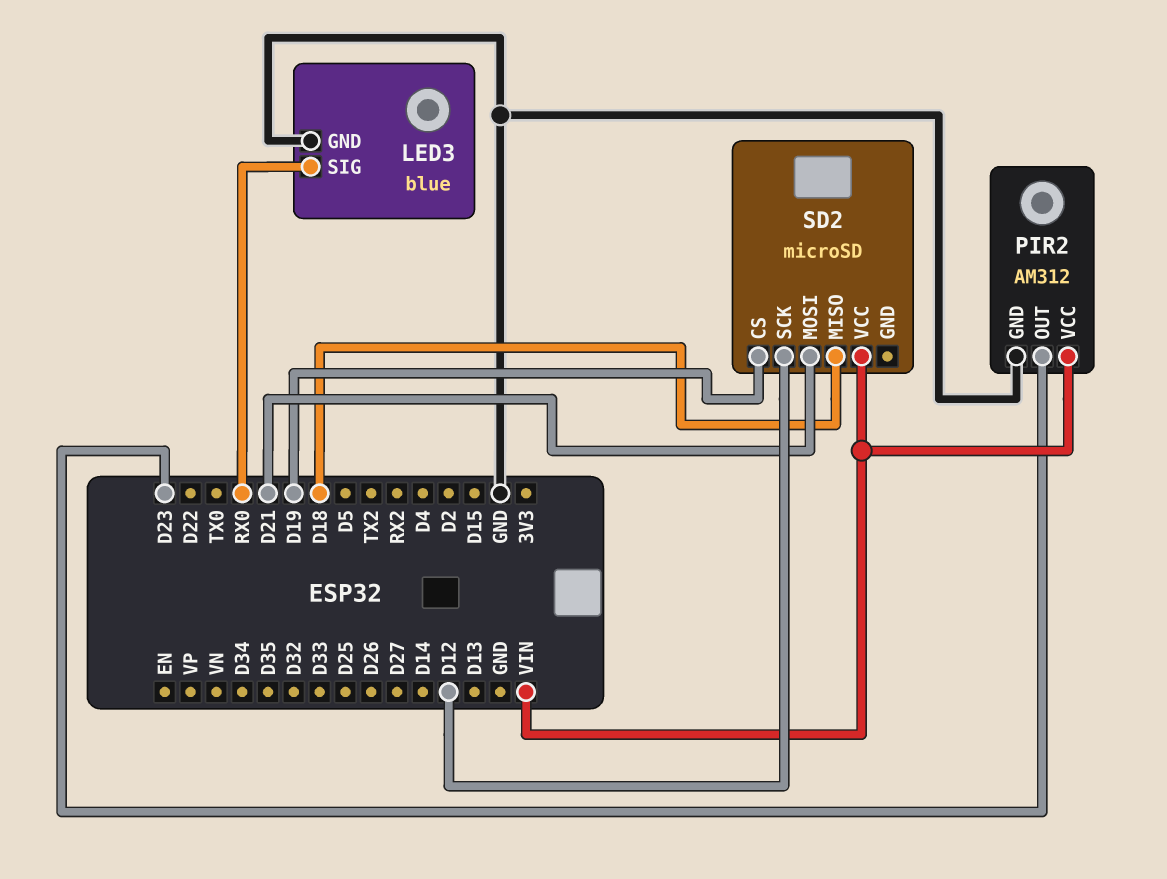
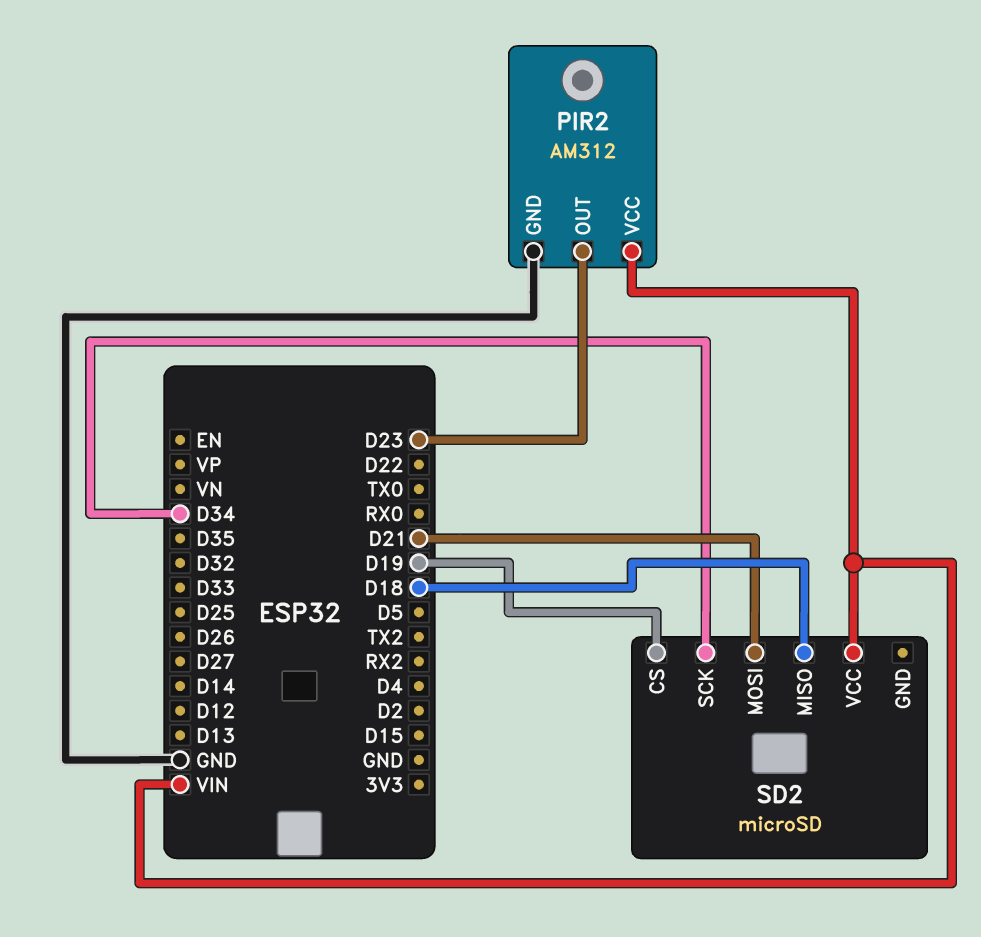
LED3: blue -> none
LED3 pin GND: GND -> none
LED3 pin SIG: RX0 -> none
SD2 pin SCK: D12 -> D34

